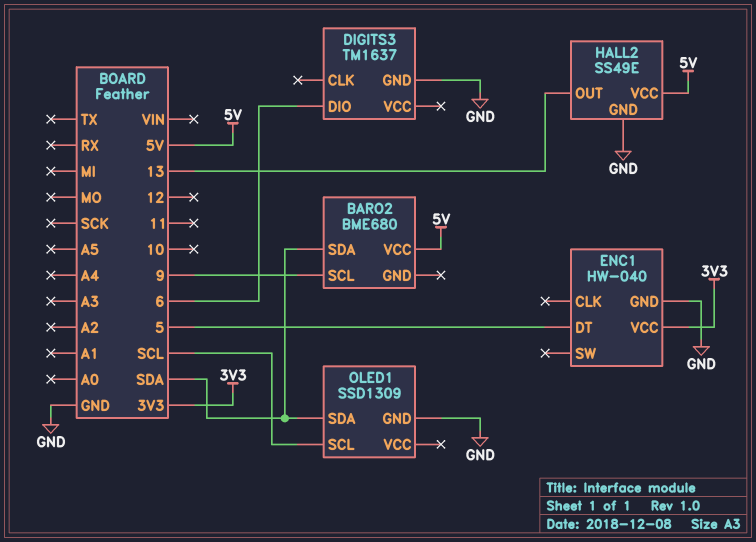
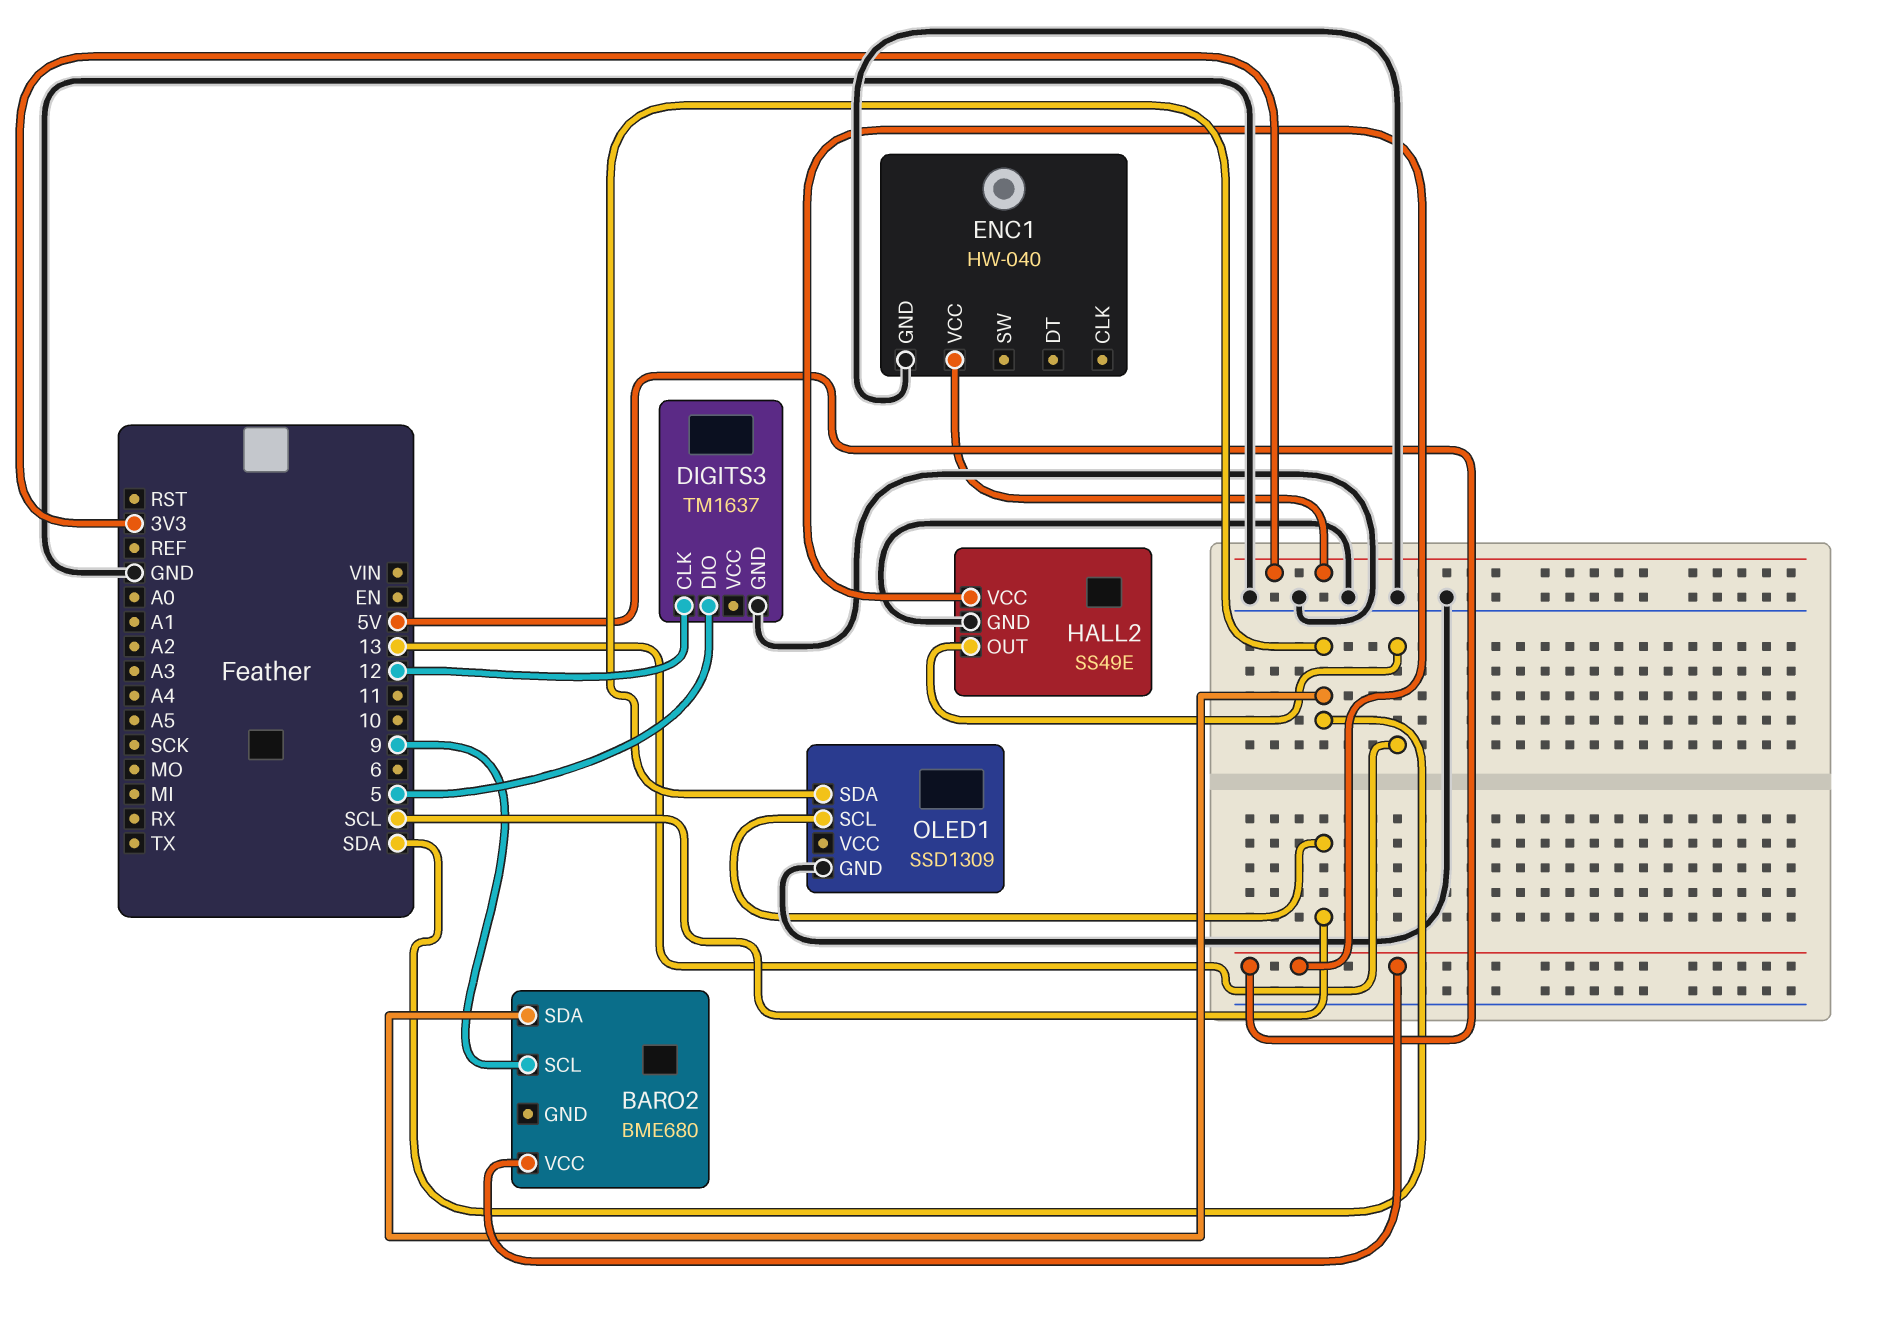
DIGITS3 pin CLK: none -> 12
DIGITS3 pin DIO: 6 -> 5
ENC1 pin DT: 5 -> none

